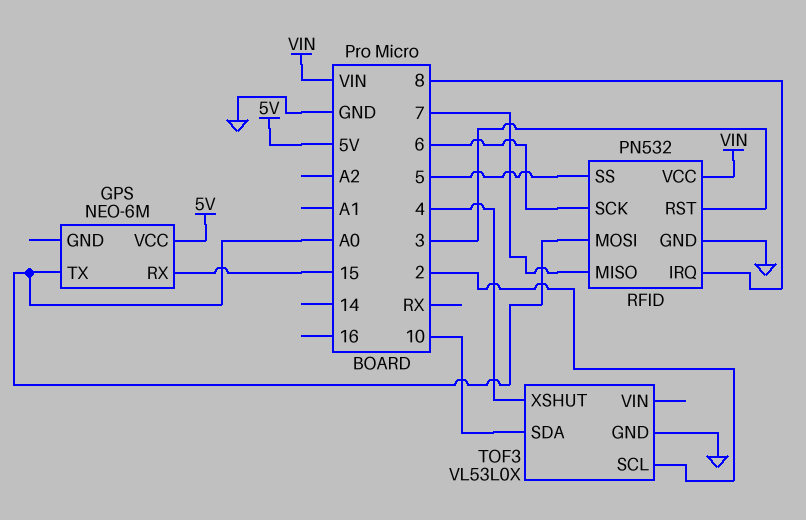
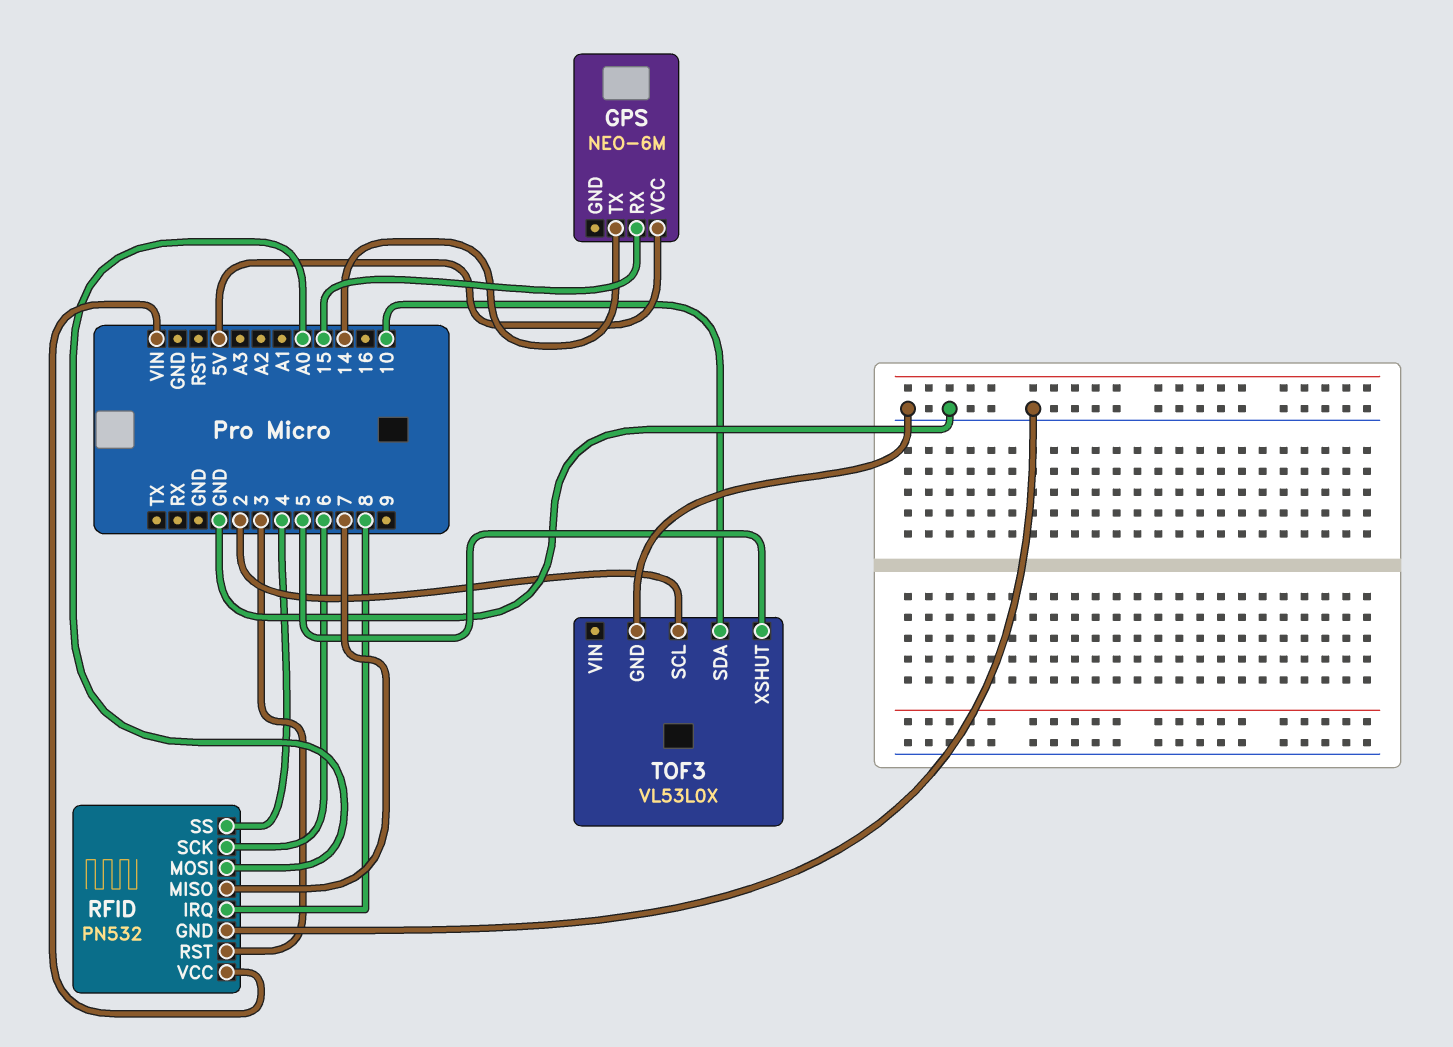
GPS pin TX: A0 -> 14
RFID pin SS: 5 -> 4
TOF3 pin XSHUT: 4 -> 5

